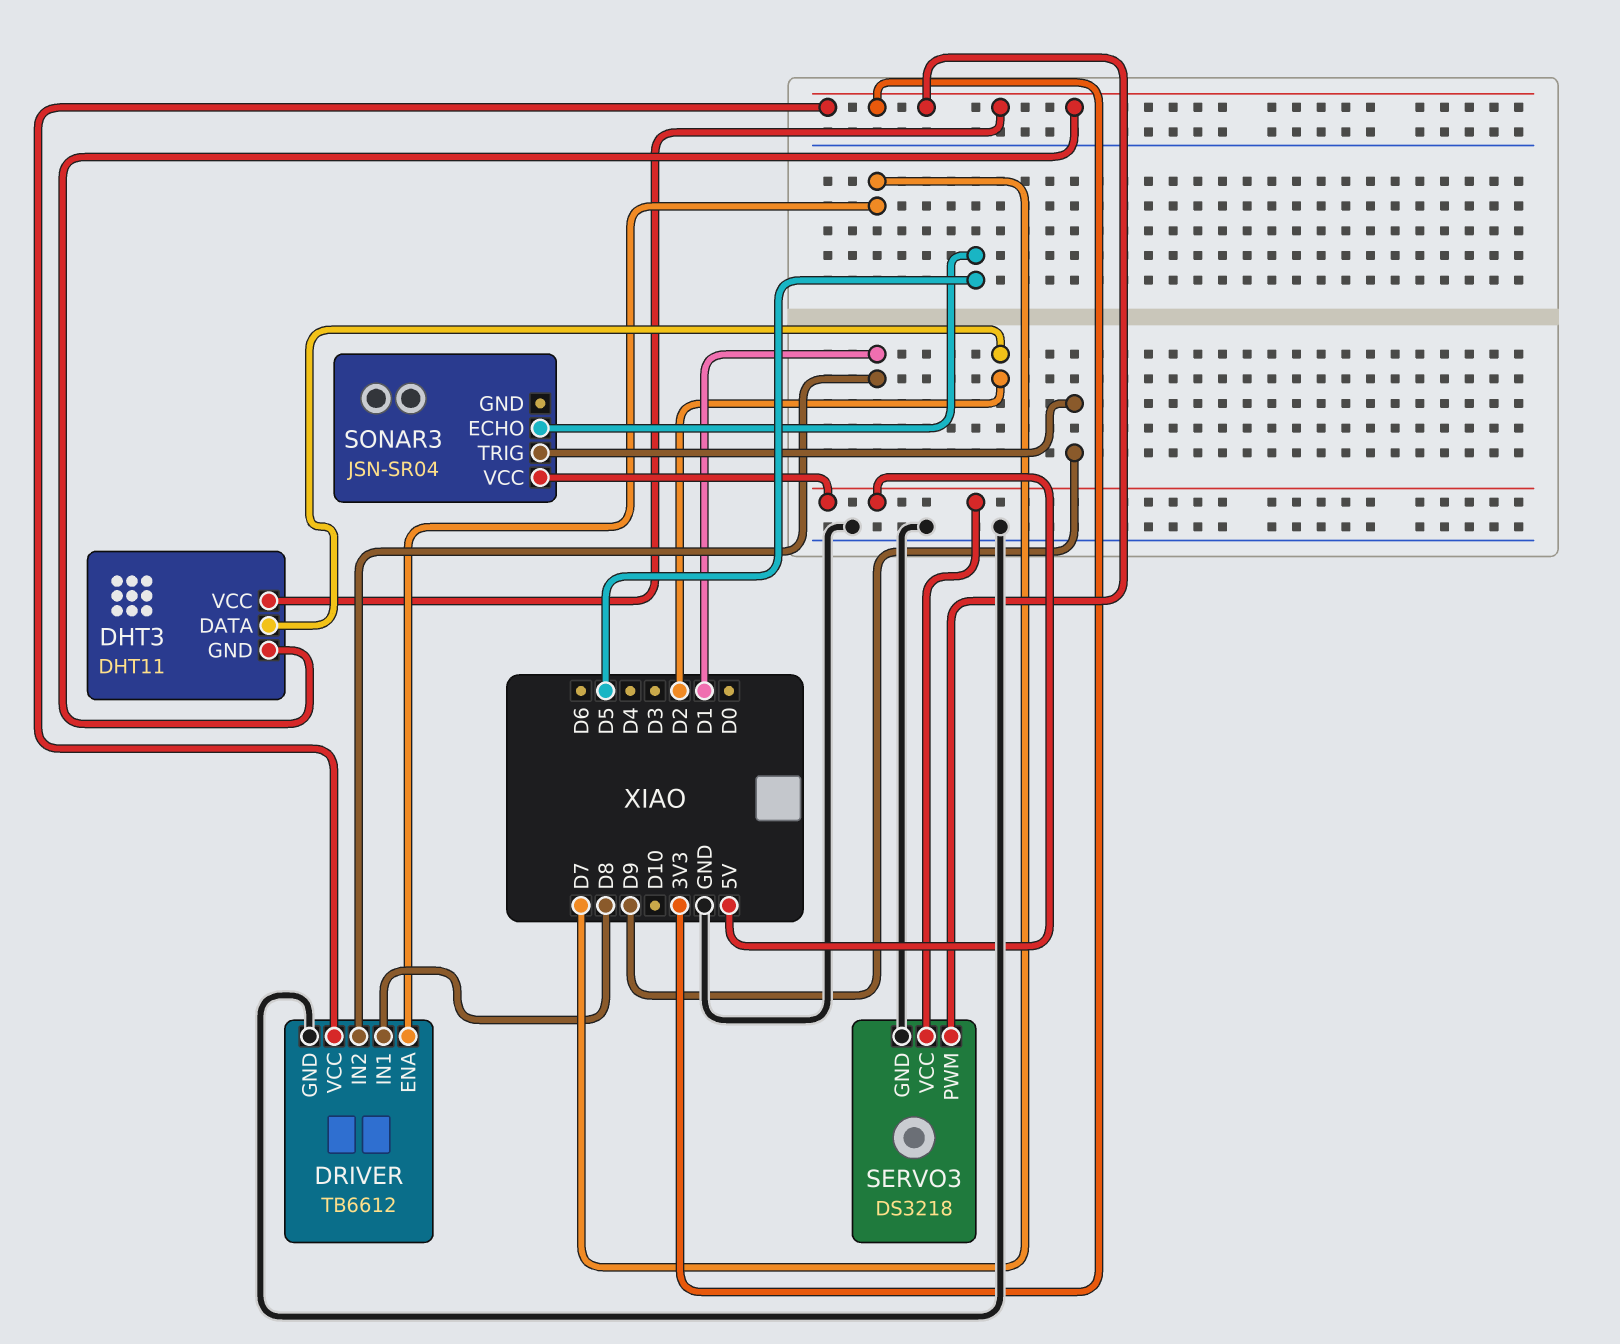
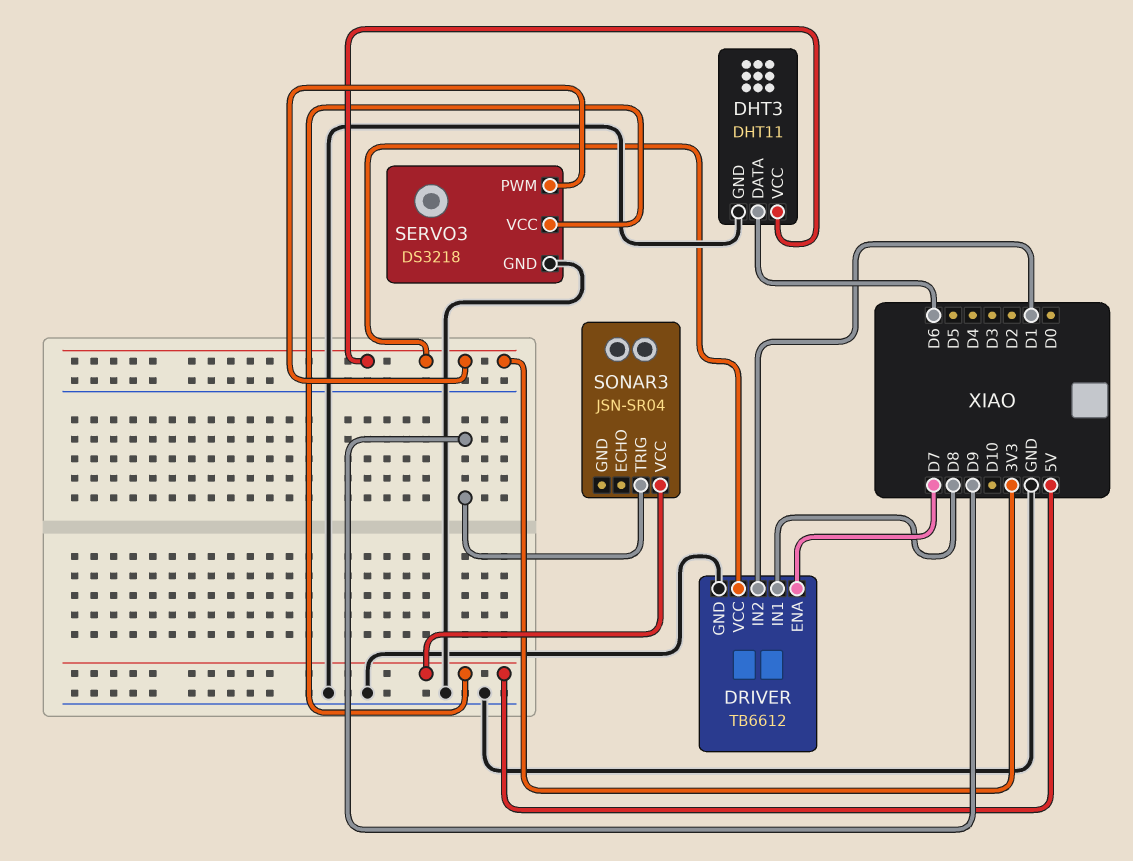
DHT3 pin DATA: D2 -> D6
DHT3 pin GND: 3V3 -> GND
SONAR3 pin ECHO: D5 -> none

